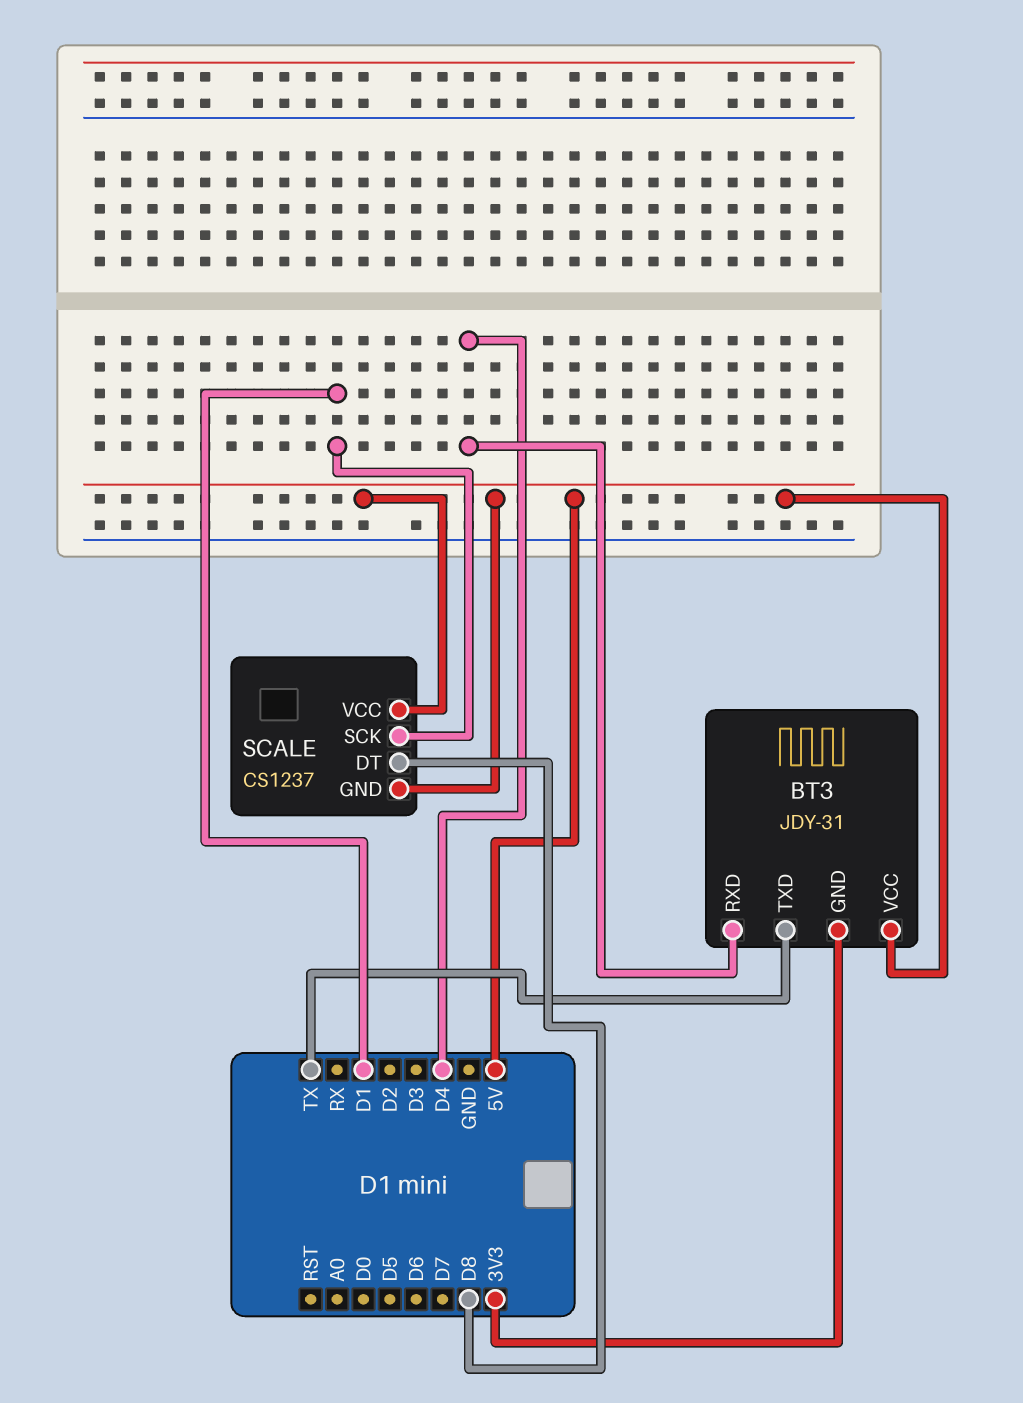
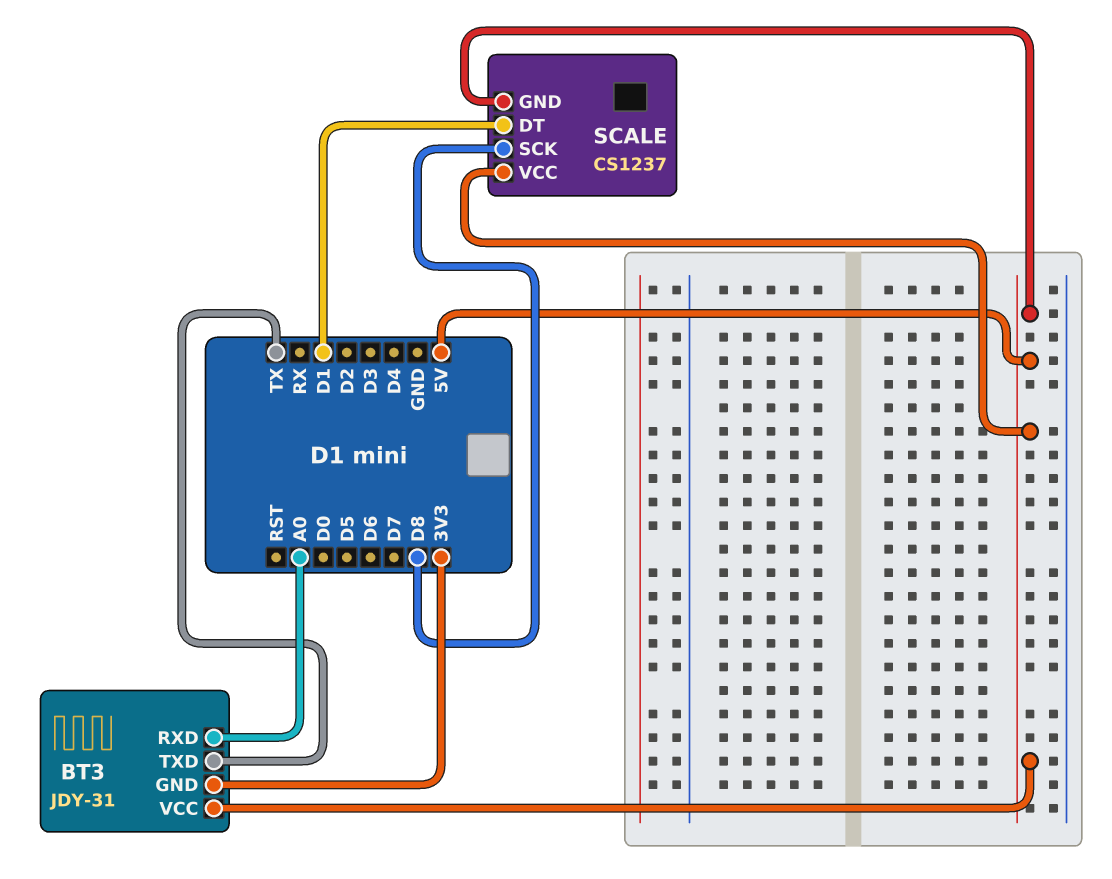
BT3 pin RXD: D4 -> A0
SCALE pin DT: D8 -> D1
SCALE pin SCK: D1 -> D8

